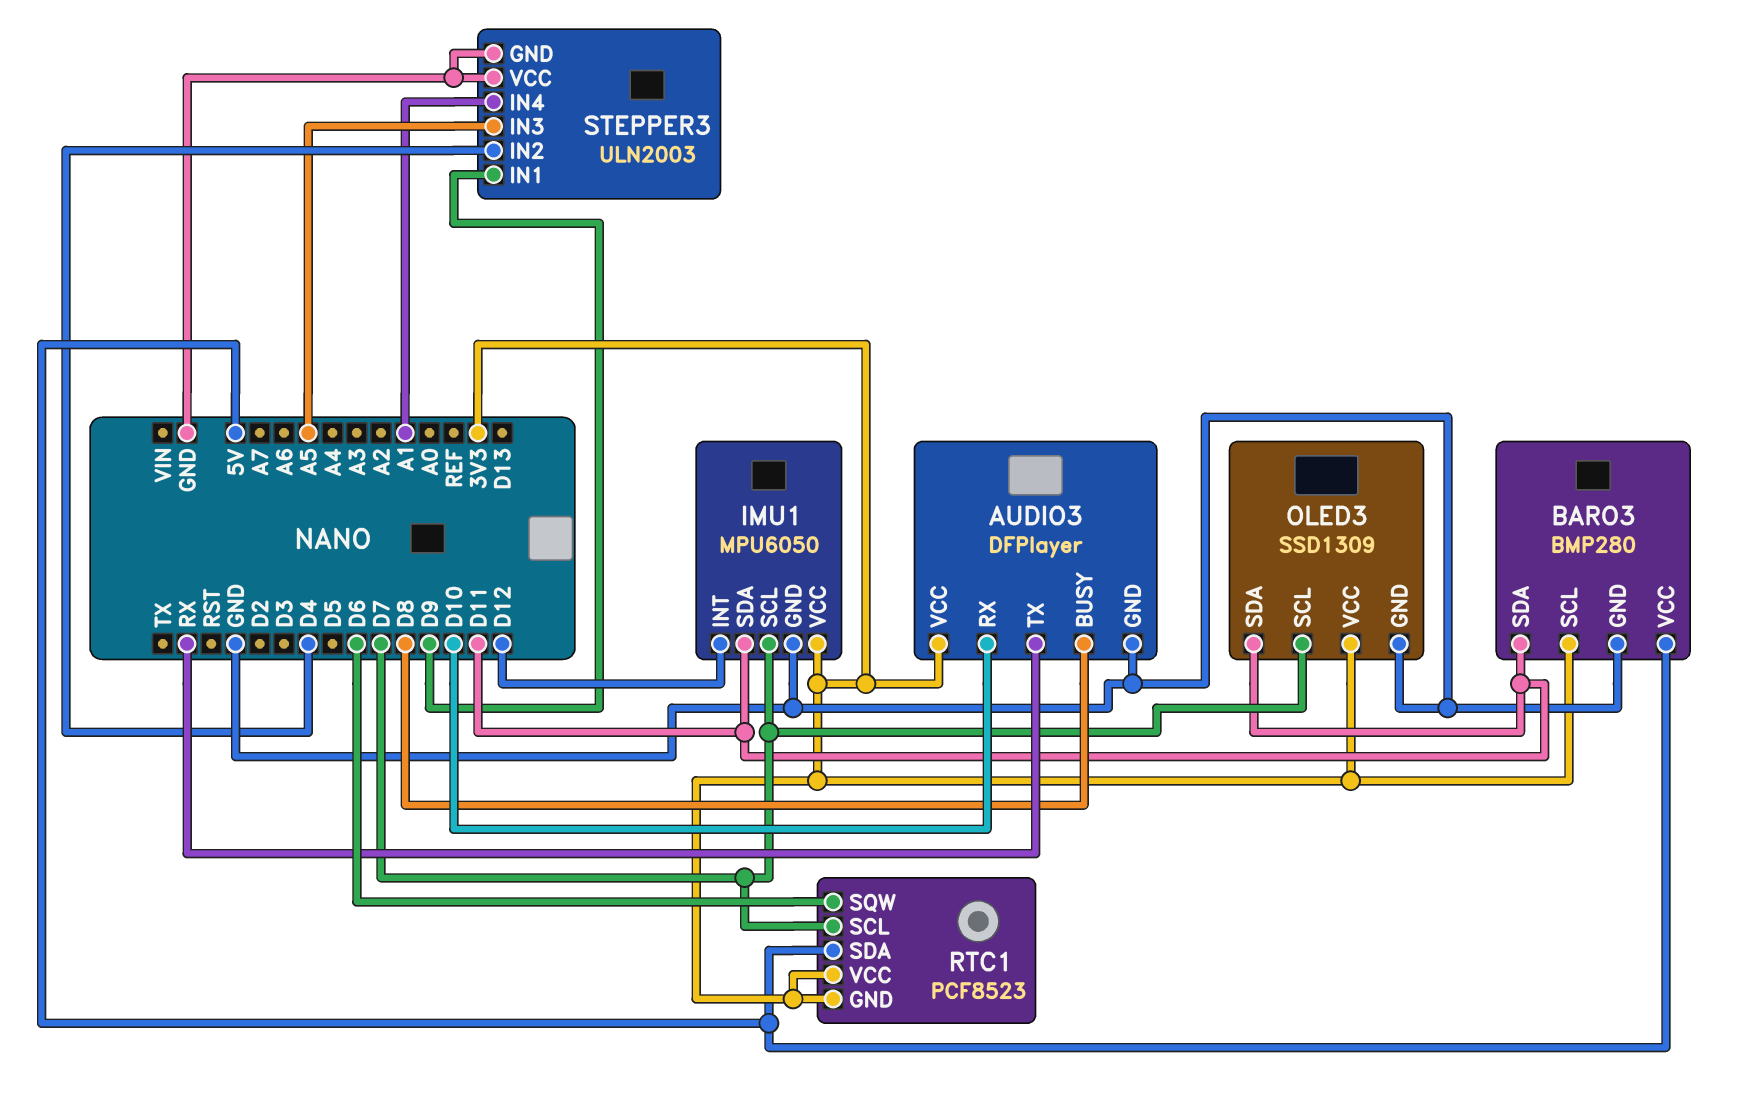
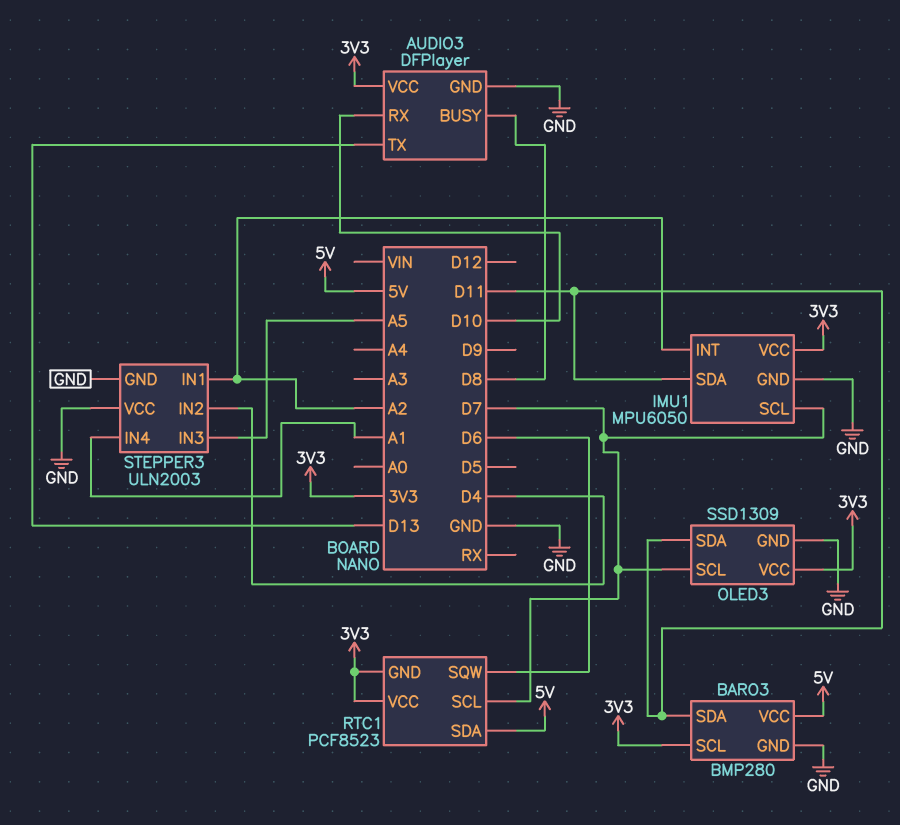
AUDIO3 pin TX: RX -> D13
IMU1 pin INT: D12 -> A2
STEPPER3 pin IN1: D9 -> A2

